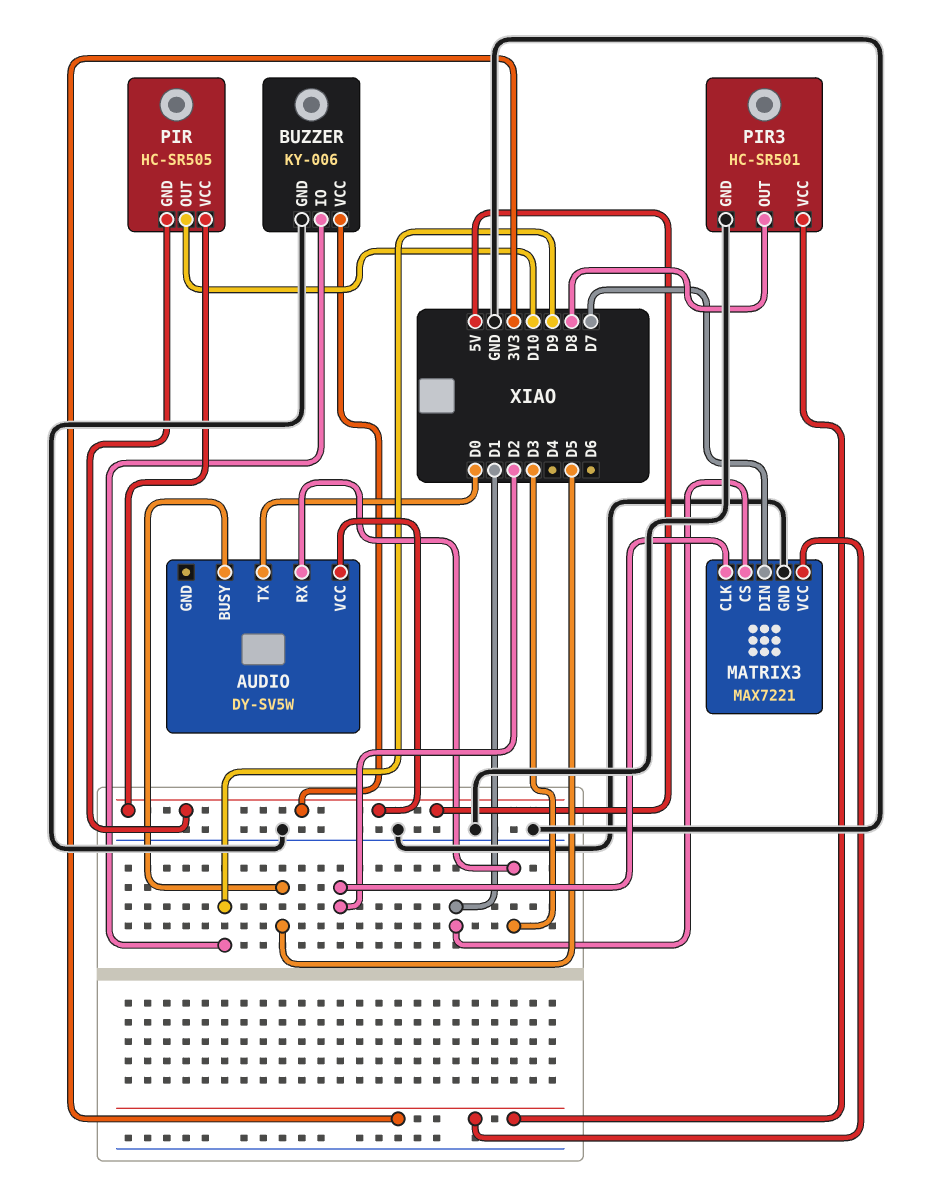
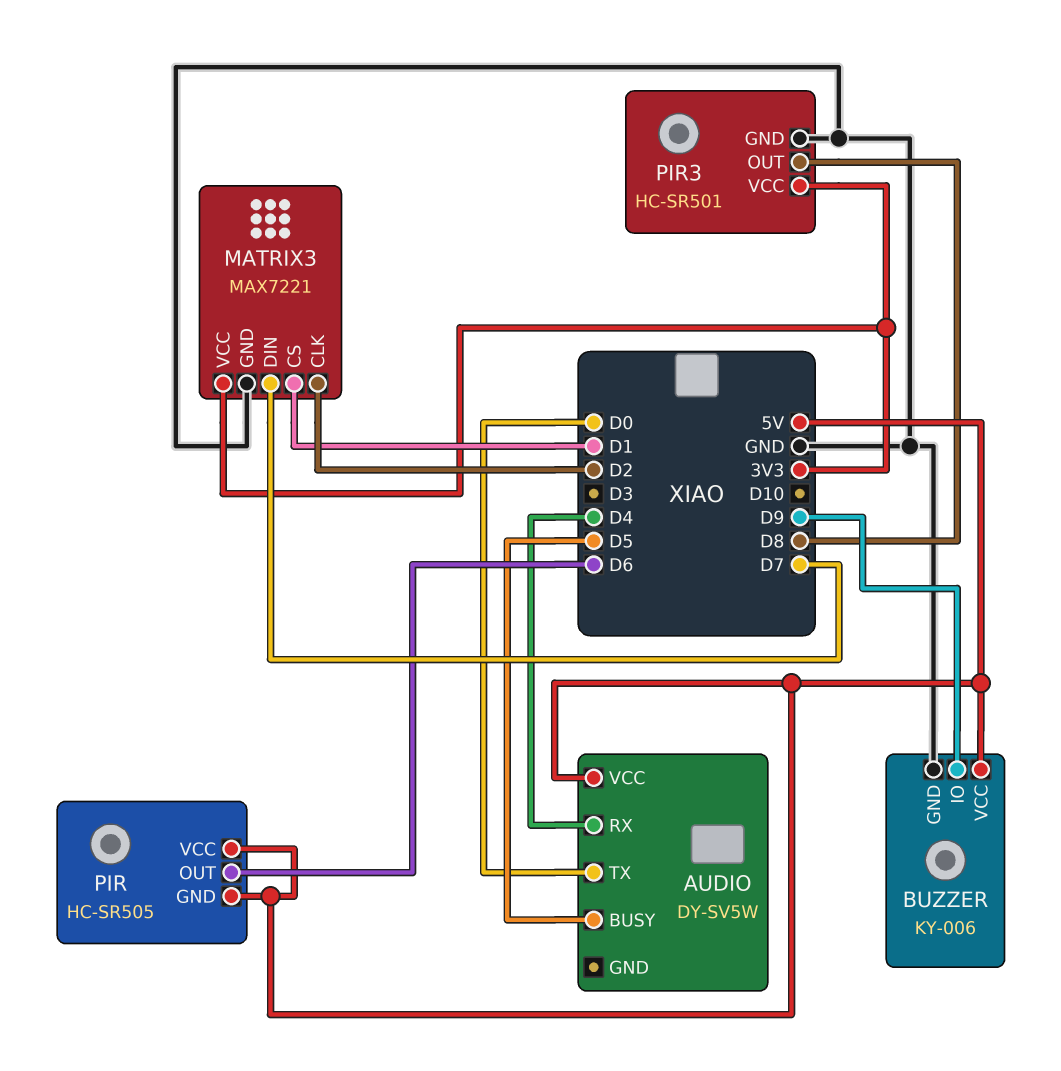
AUDIO pin RX: D3 -> D4
PIR pin OUT: D10 -> D6

